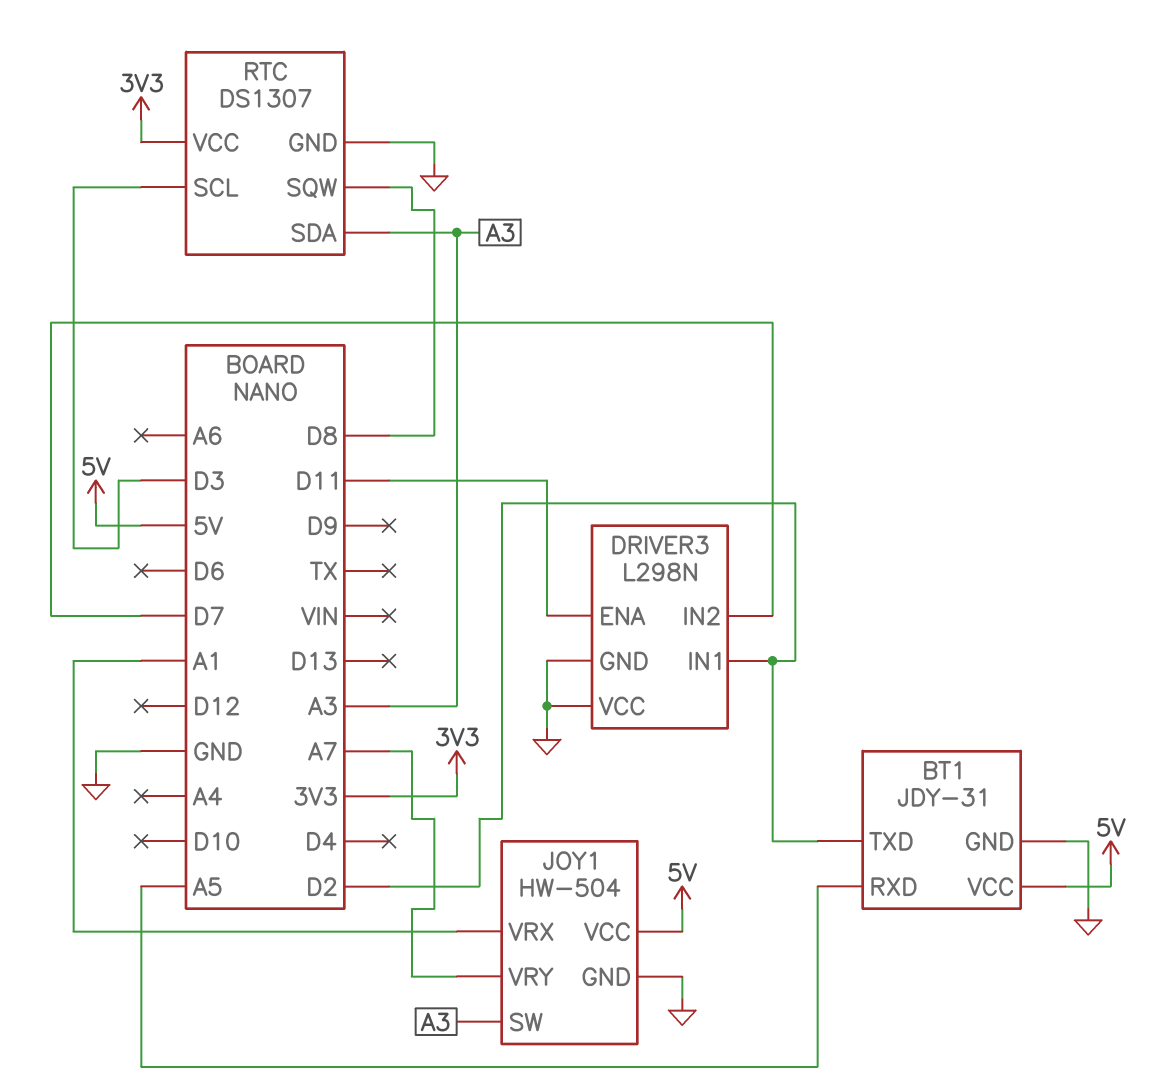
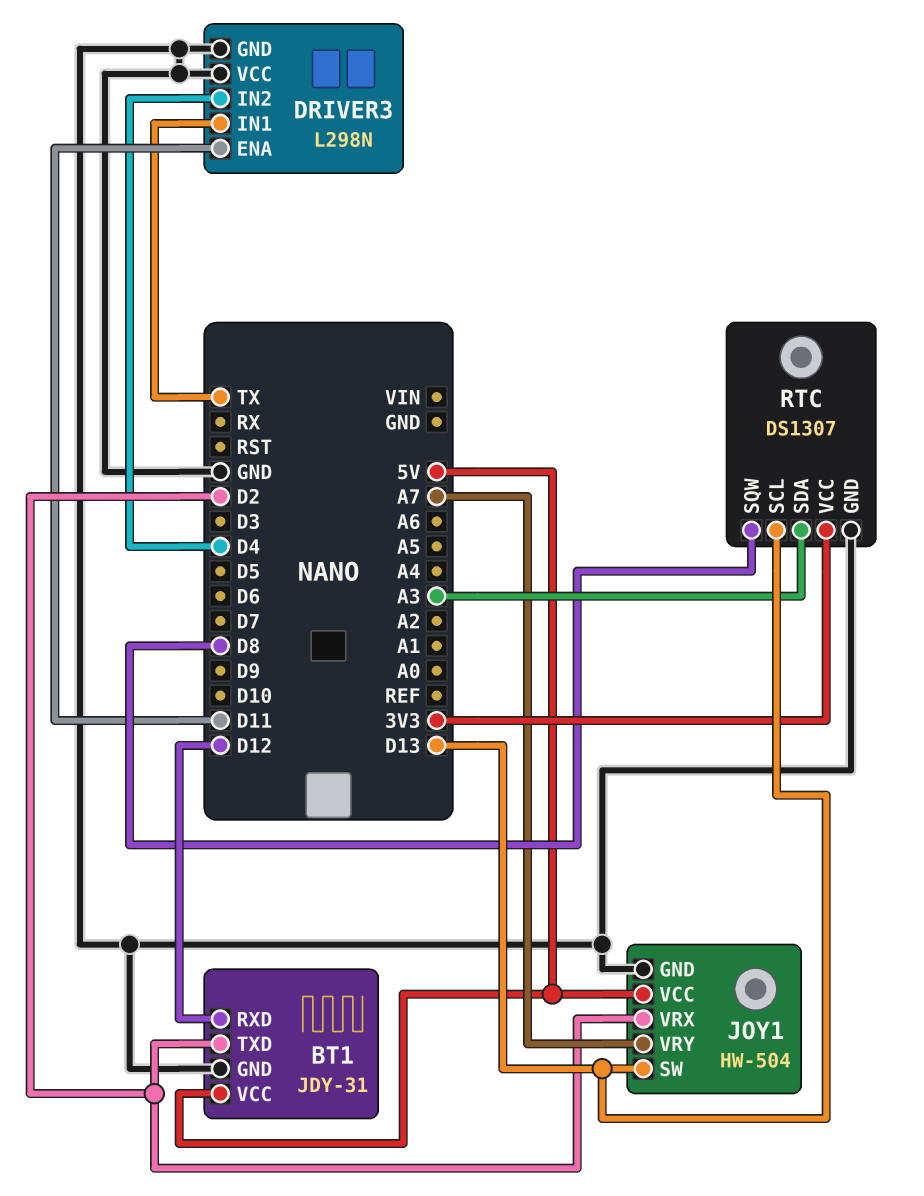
BT1 pin RXD: A5 -> D12
DRIVER3 pin IN1: D2 -> TX
DRIVER3 pin IN2: D7 -> D4
JOY1 pin SW: A3 -> D13
JOY1 pin VRX: A1 -> D2
RTC pin SCL: D3 -> D13

